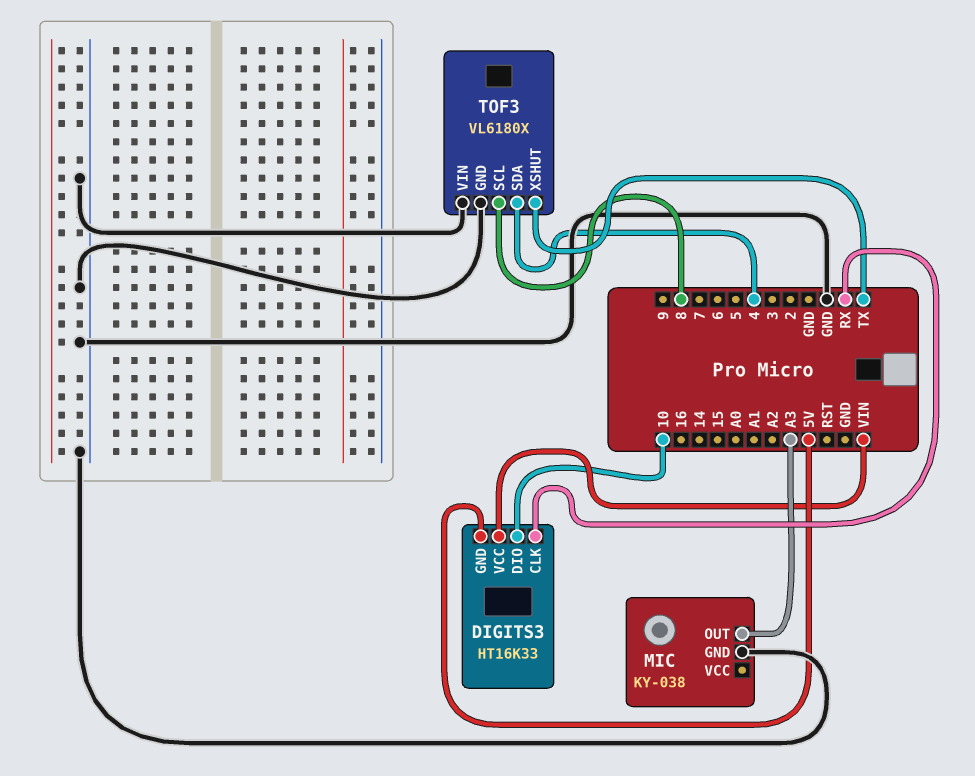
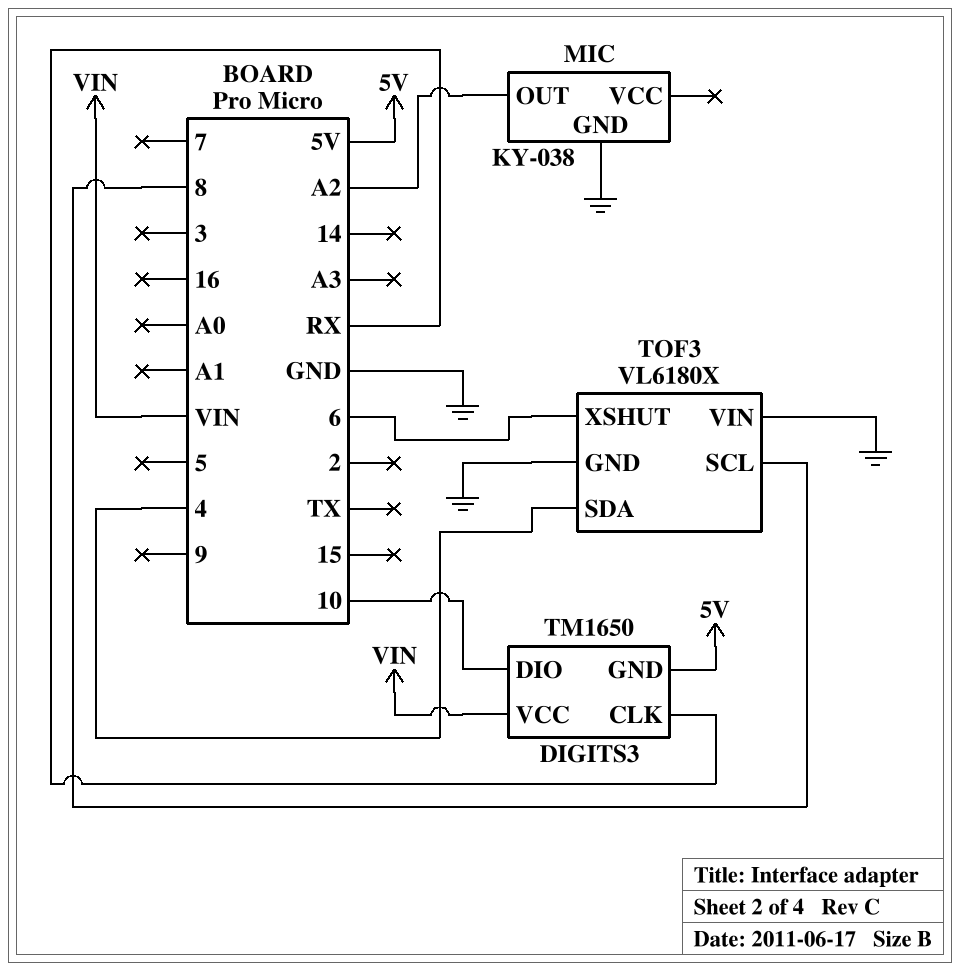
DIGITS3: HT16K33 -> TM1650
MIC pin OUT: A3 -> A2
TOF3 pin XSHUT: TX -> 6

